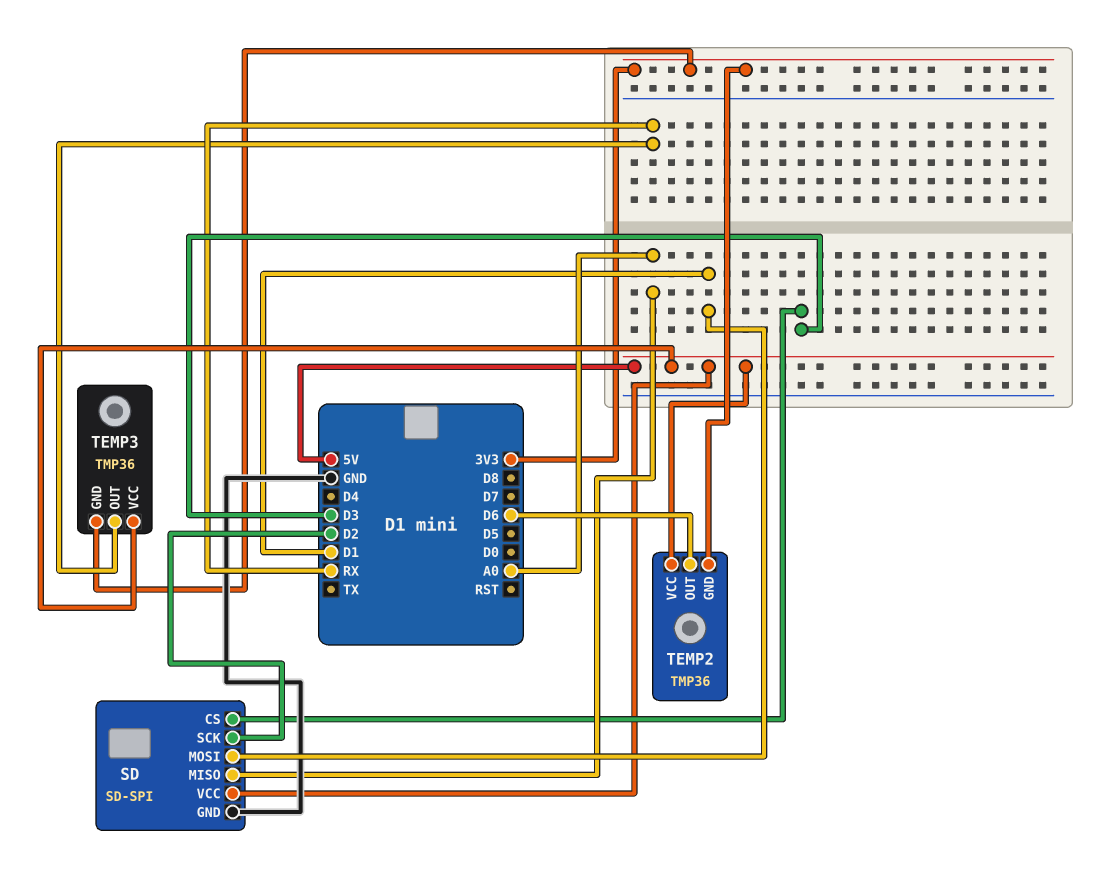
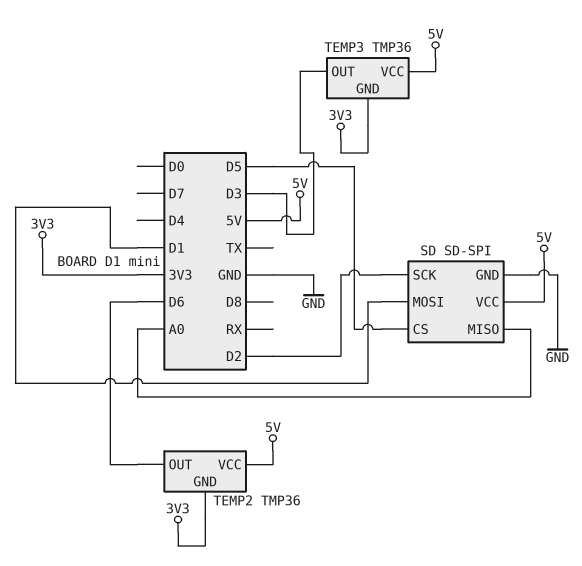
SD pin CS: D3 -> D5
TEMP3 pin OUT: RX -> D3

